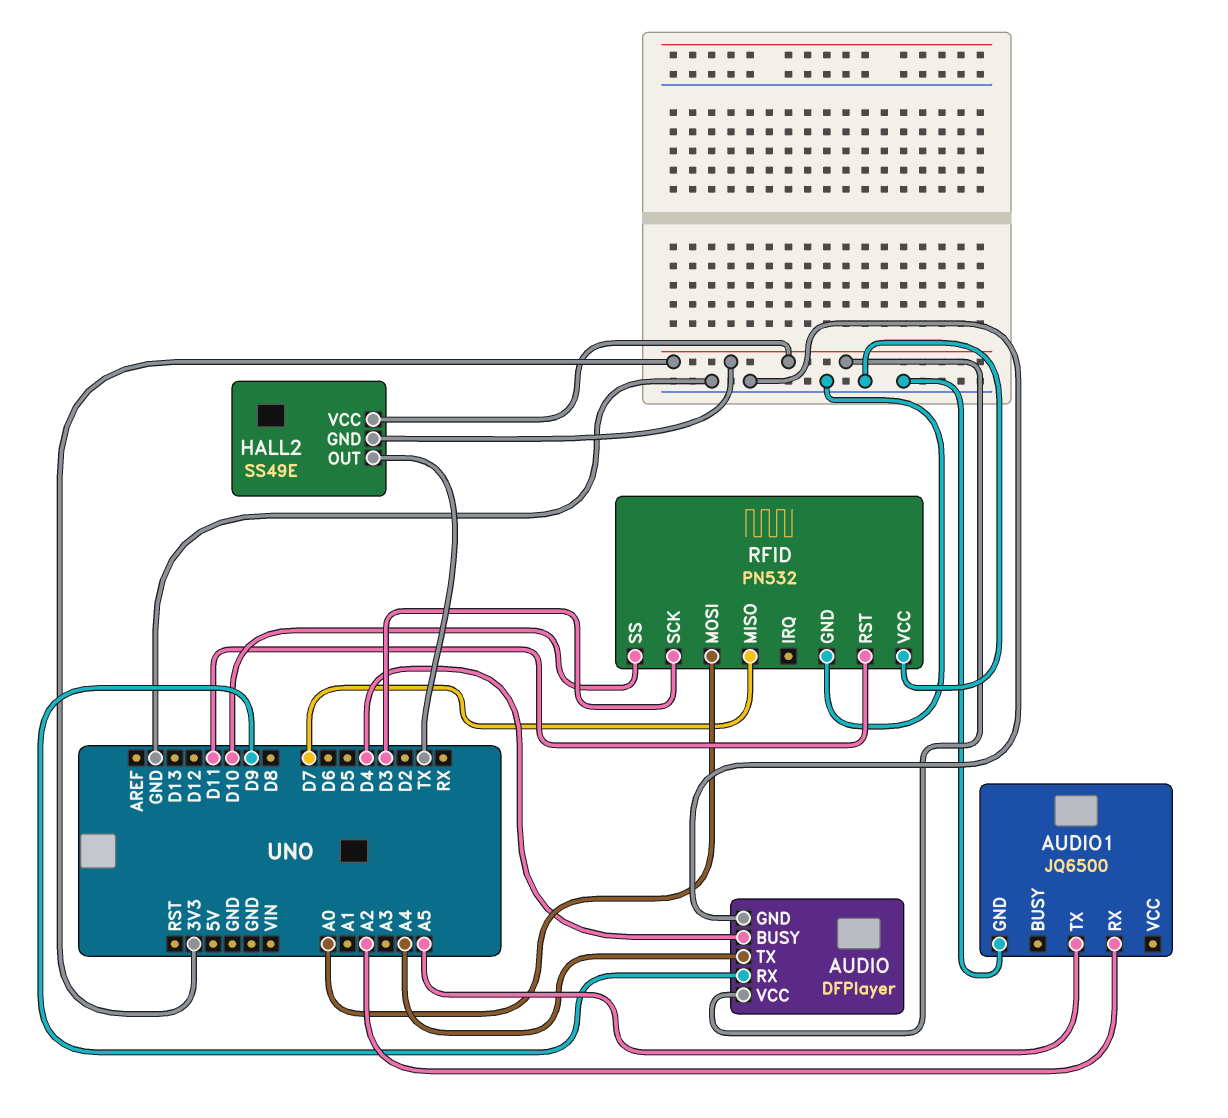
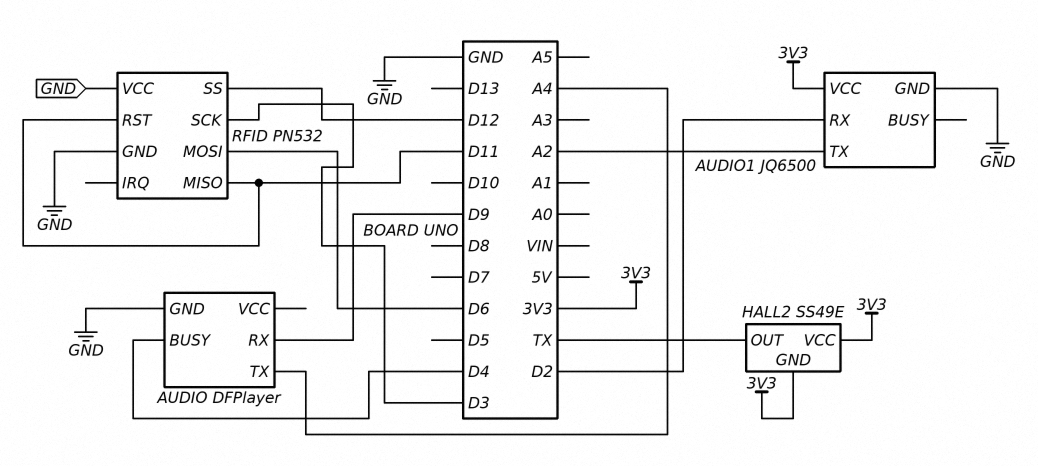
AUDIO pin VCC: 3V3 -> none
AUDIO1 pin RX: A2 -> D2
AUDIO1 pin TX: A5 -> A2
AUDIO1 pin VCC: none -> 3V3
RFID pin MISO: D7 -> D11
RFID pin MOSI: A0 -> D6
RFID pin SS: D10 -> D12

